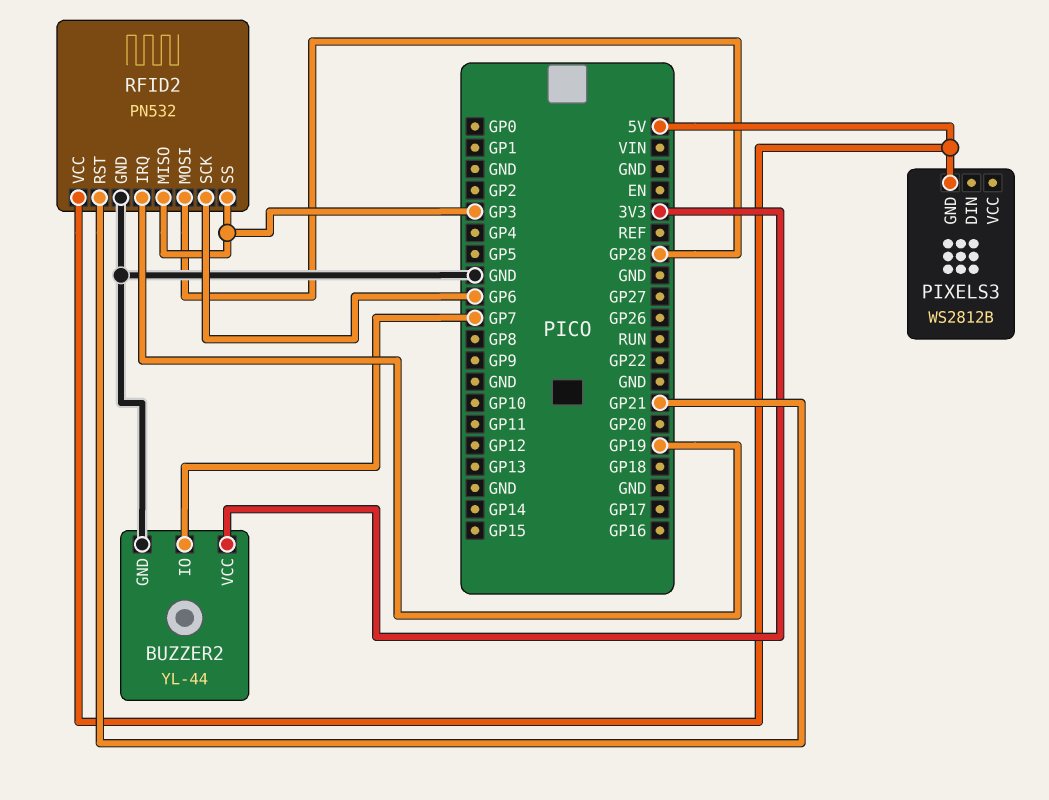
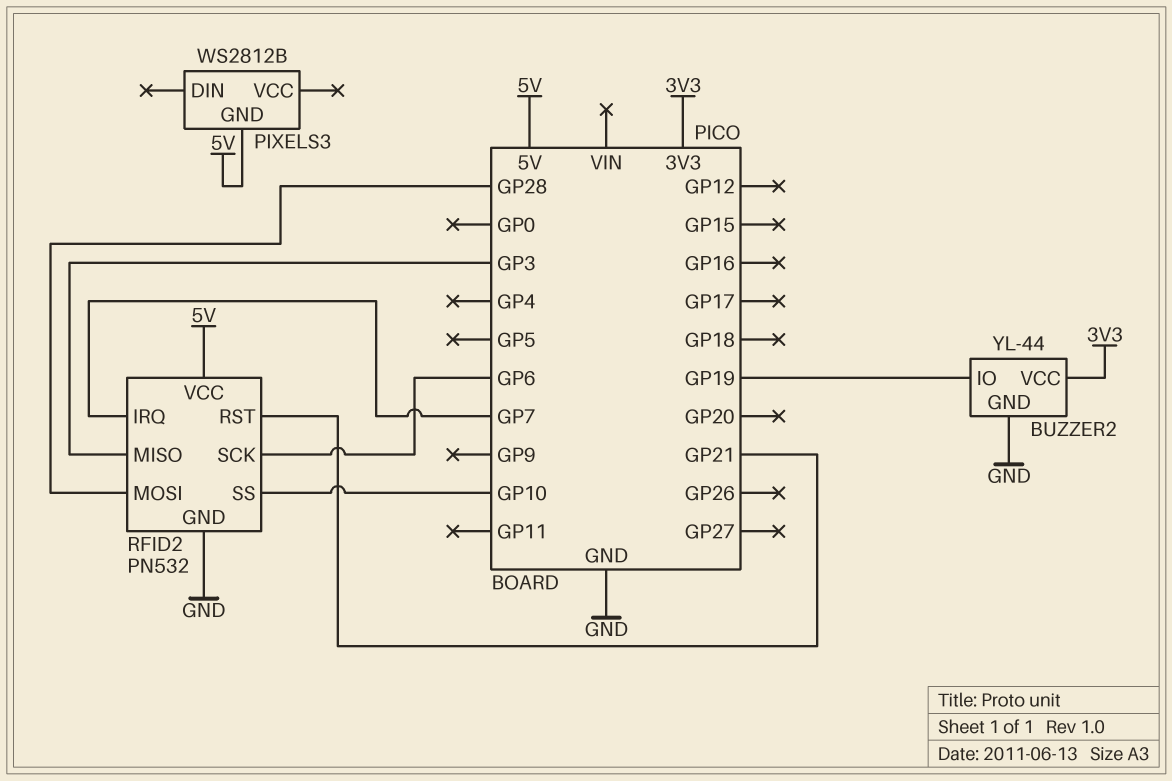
BUZZER2 pin IO: GP7 -> GP19
RFID2 pin IRQ: GP19 -> GP7
RFID2 pin SS: GP3 -> GP10

